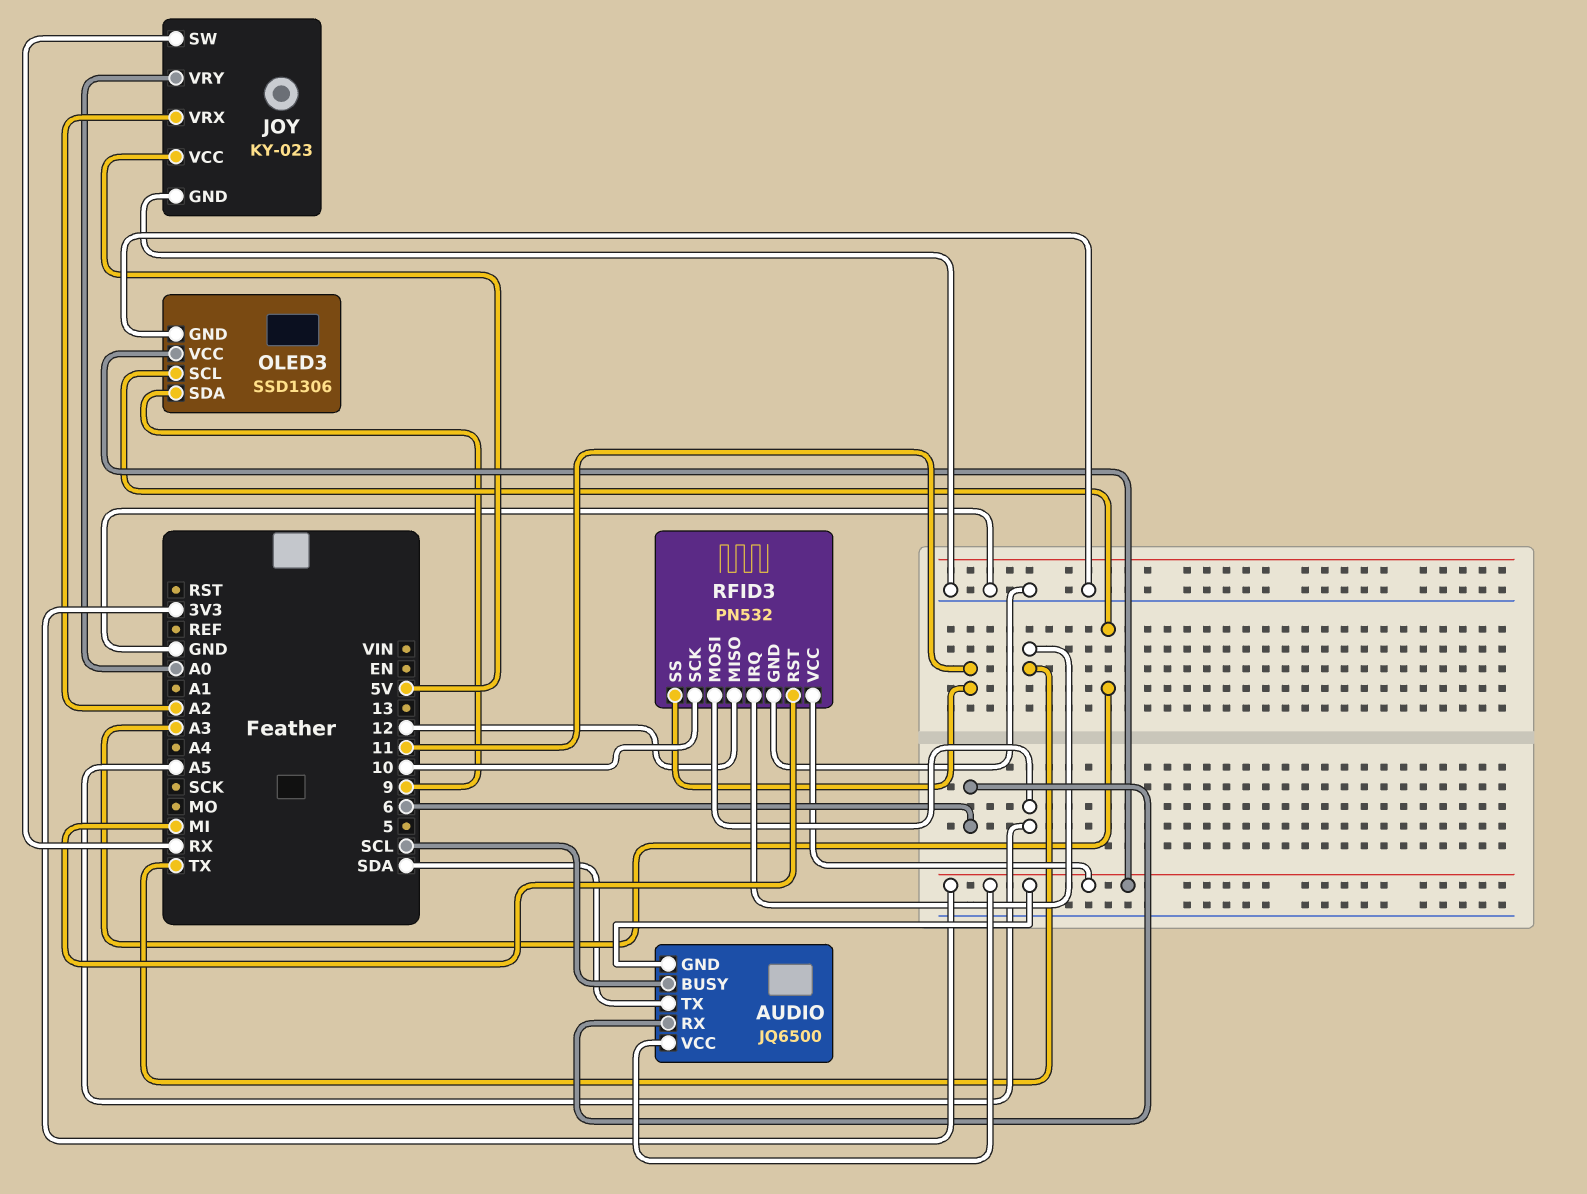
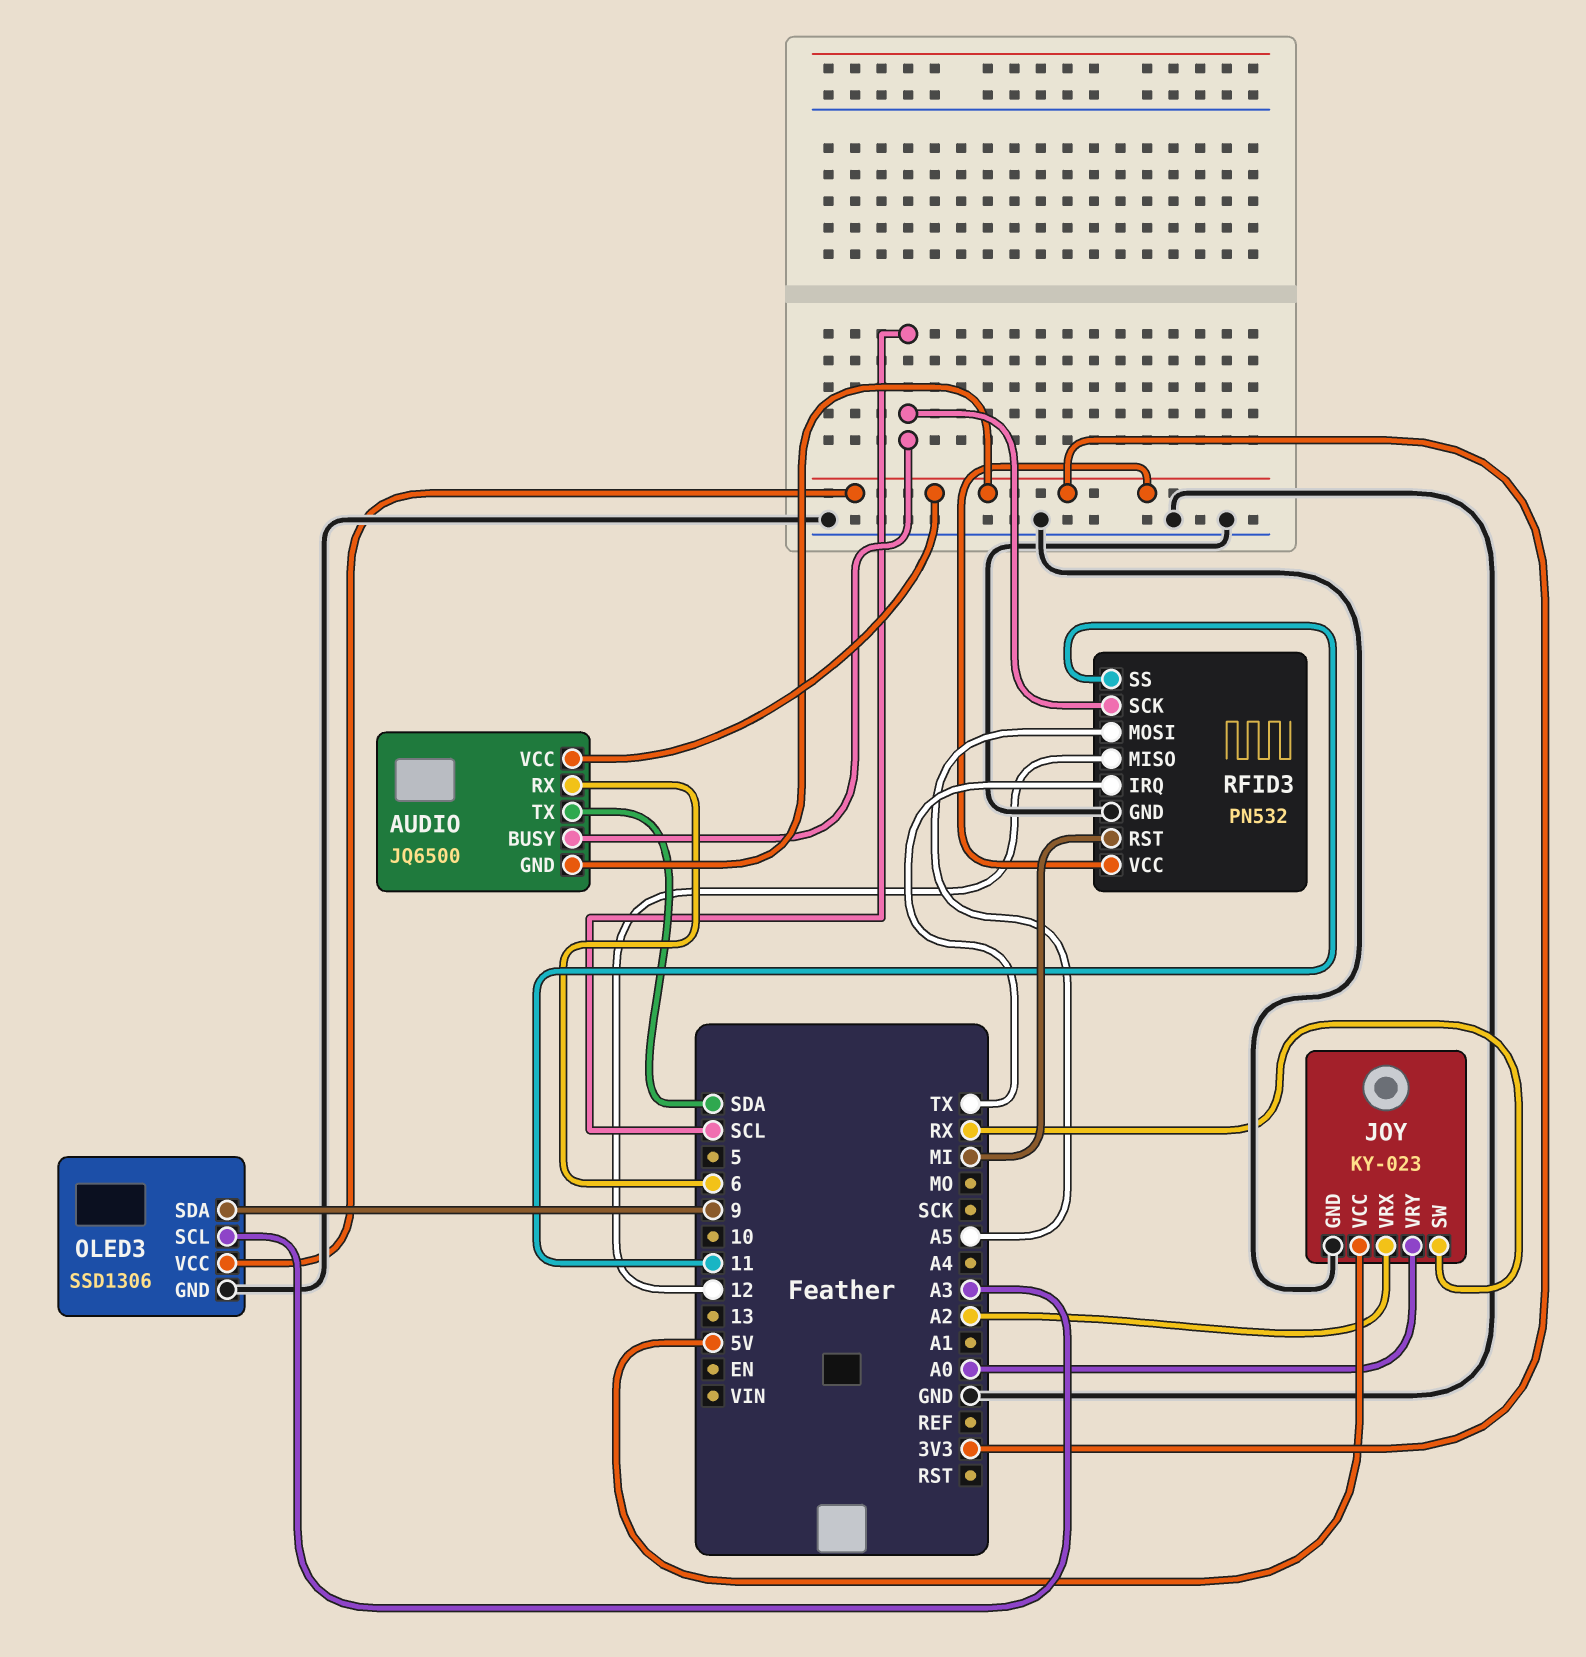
RFID3 pin SCK: 10 -> SCL

